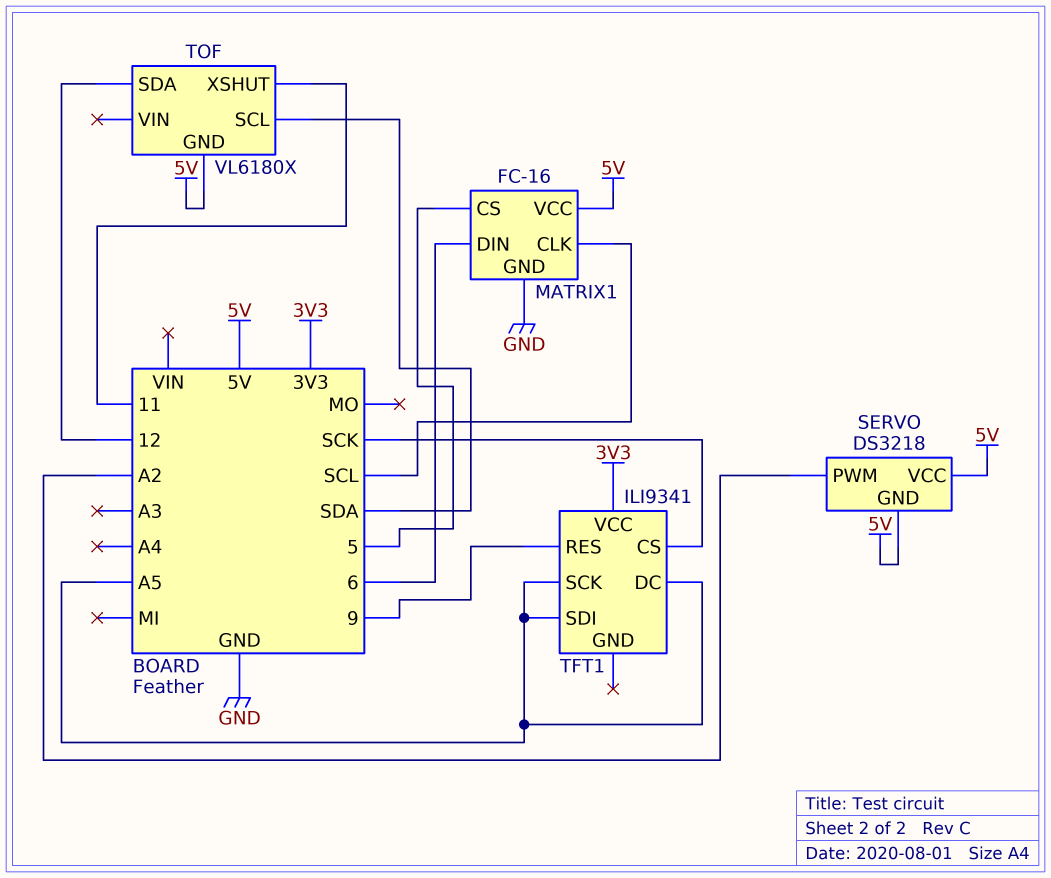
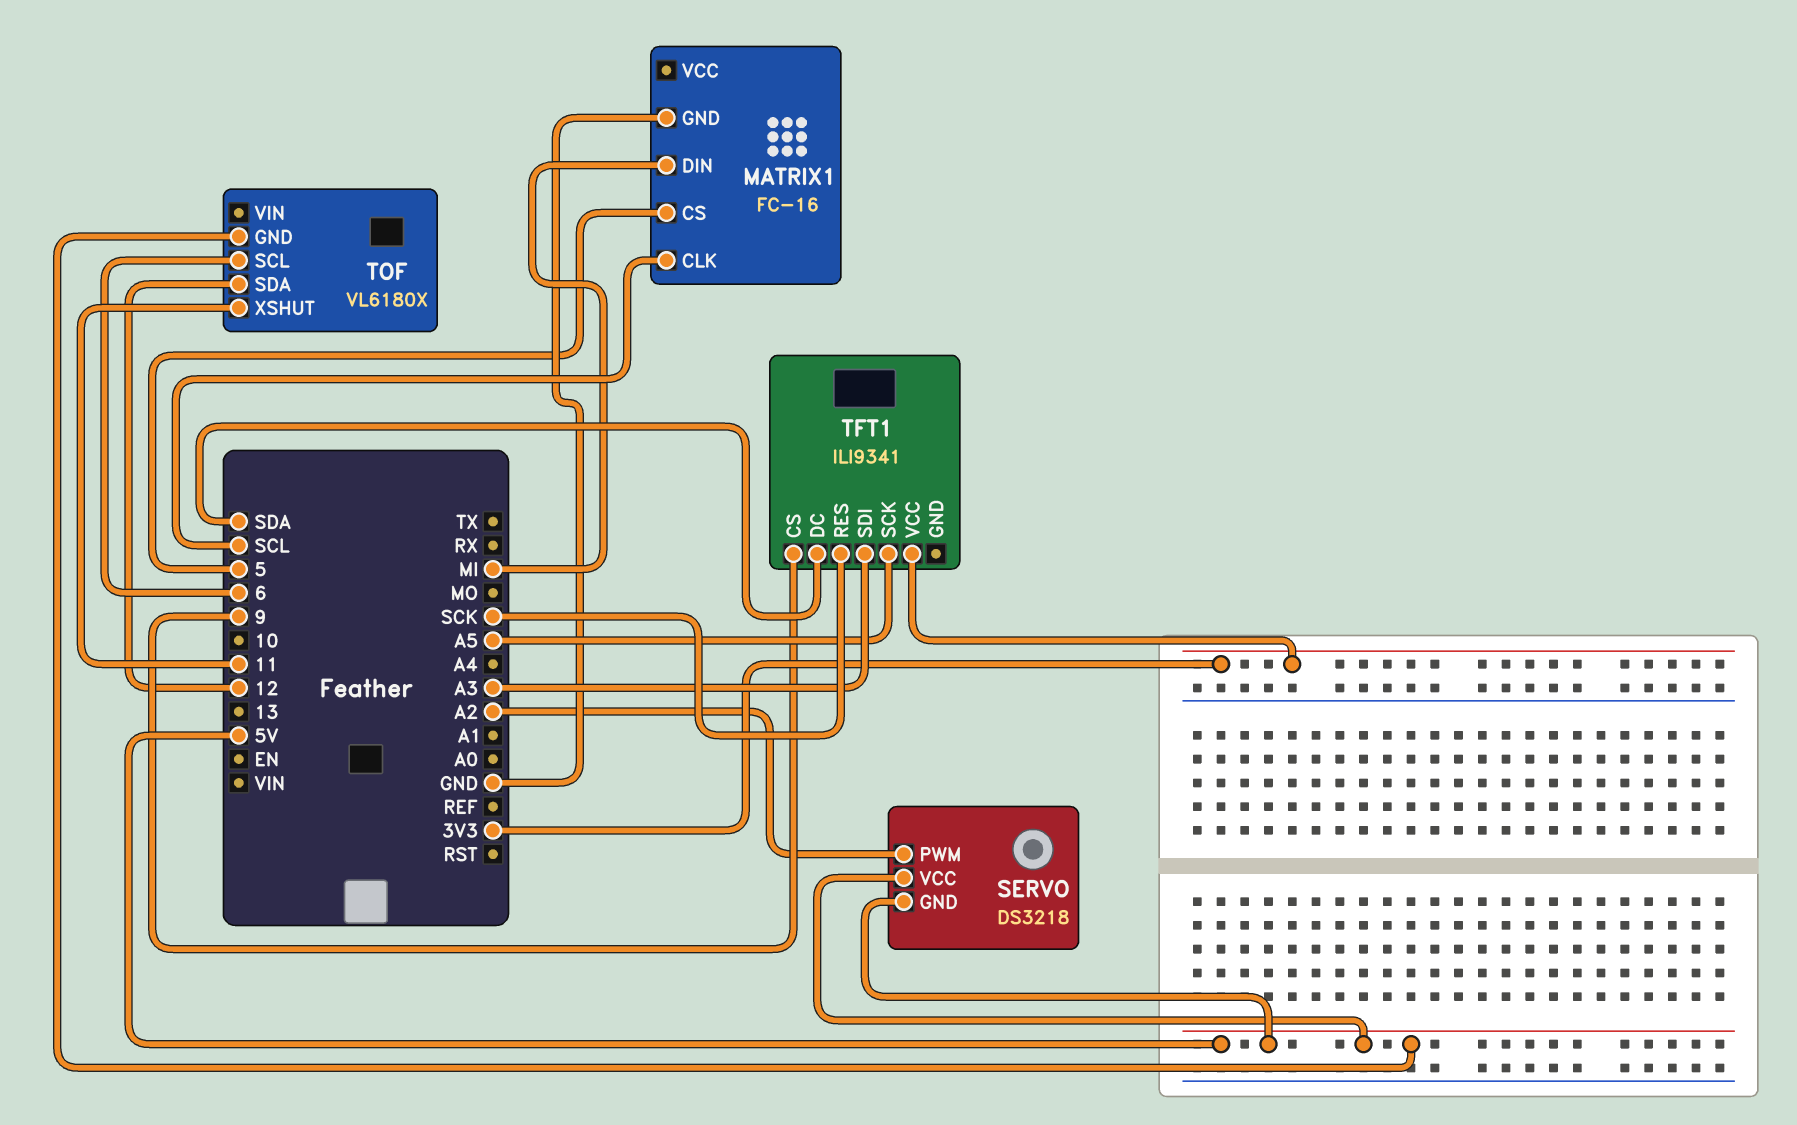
MATRIX1 pin DIN: 6 -> MI
MATRIX1 pin VCC: 5V -> none
TFT1 pin CS: SCK -> 9
TFT1 pin DC: A5 -> SDA
TFT1 pin RES: 9 -> SCK
TFT1 pin SDI: A5 -> A3
TOF pin SCL: SDA -> 6

